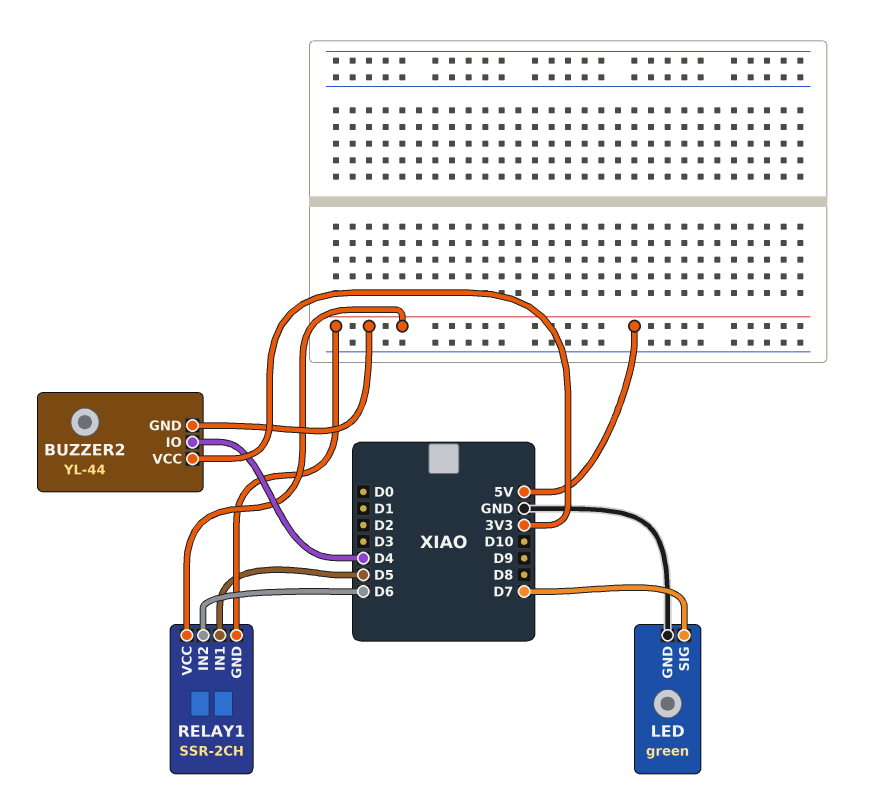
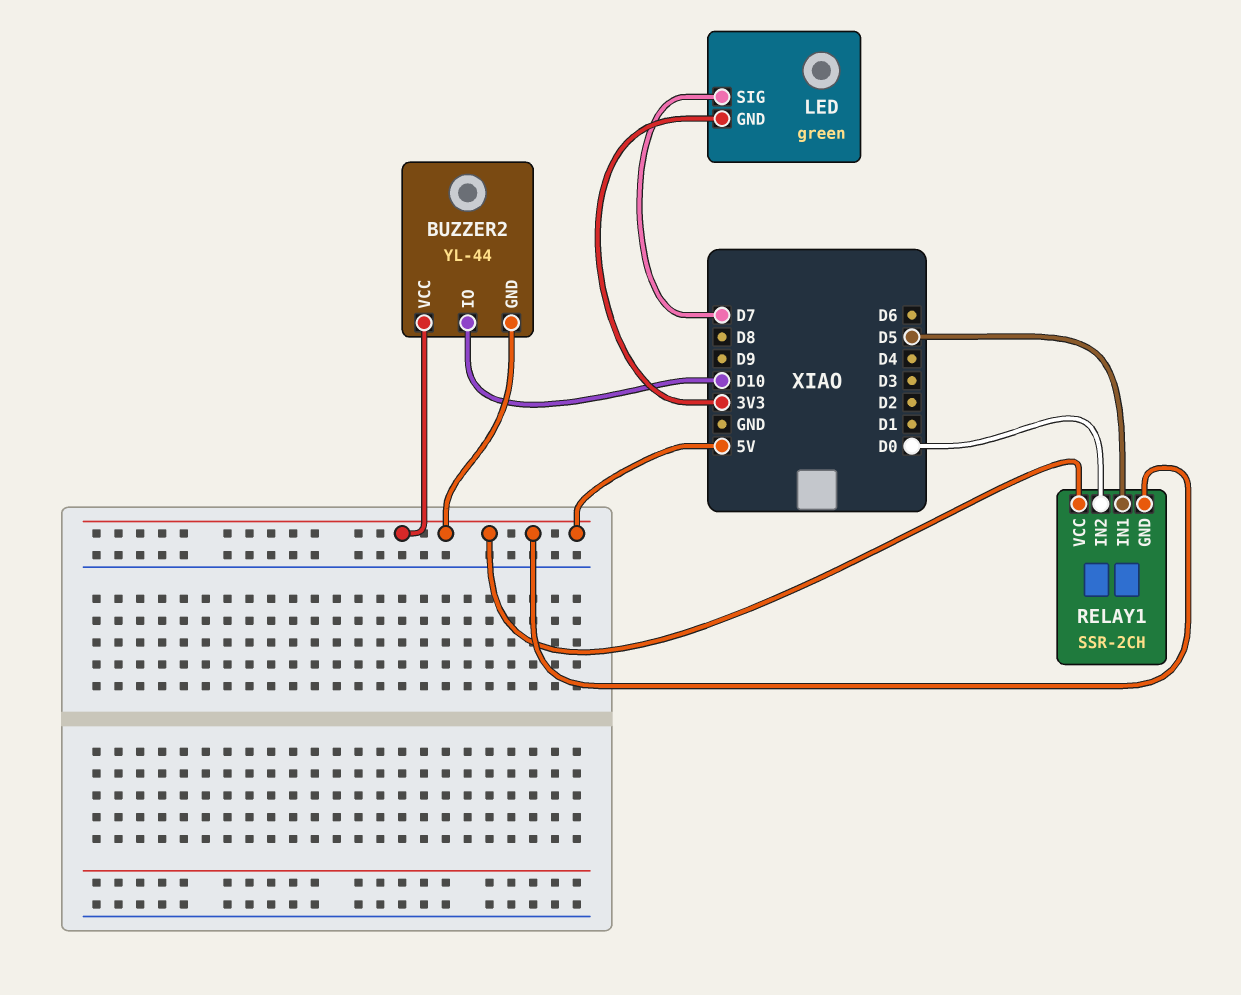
BUZZER2 pin IO: D4 -> D10
BUZZER2 pin VCC: 3V3 -> 5V
LED pin GND: GND -> 3V3
RELAY1 pin IN2: D6 -> D0

